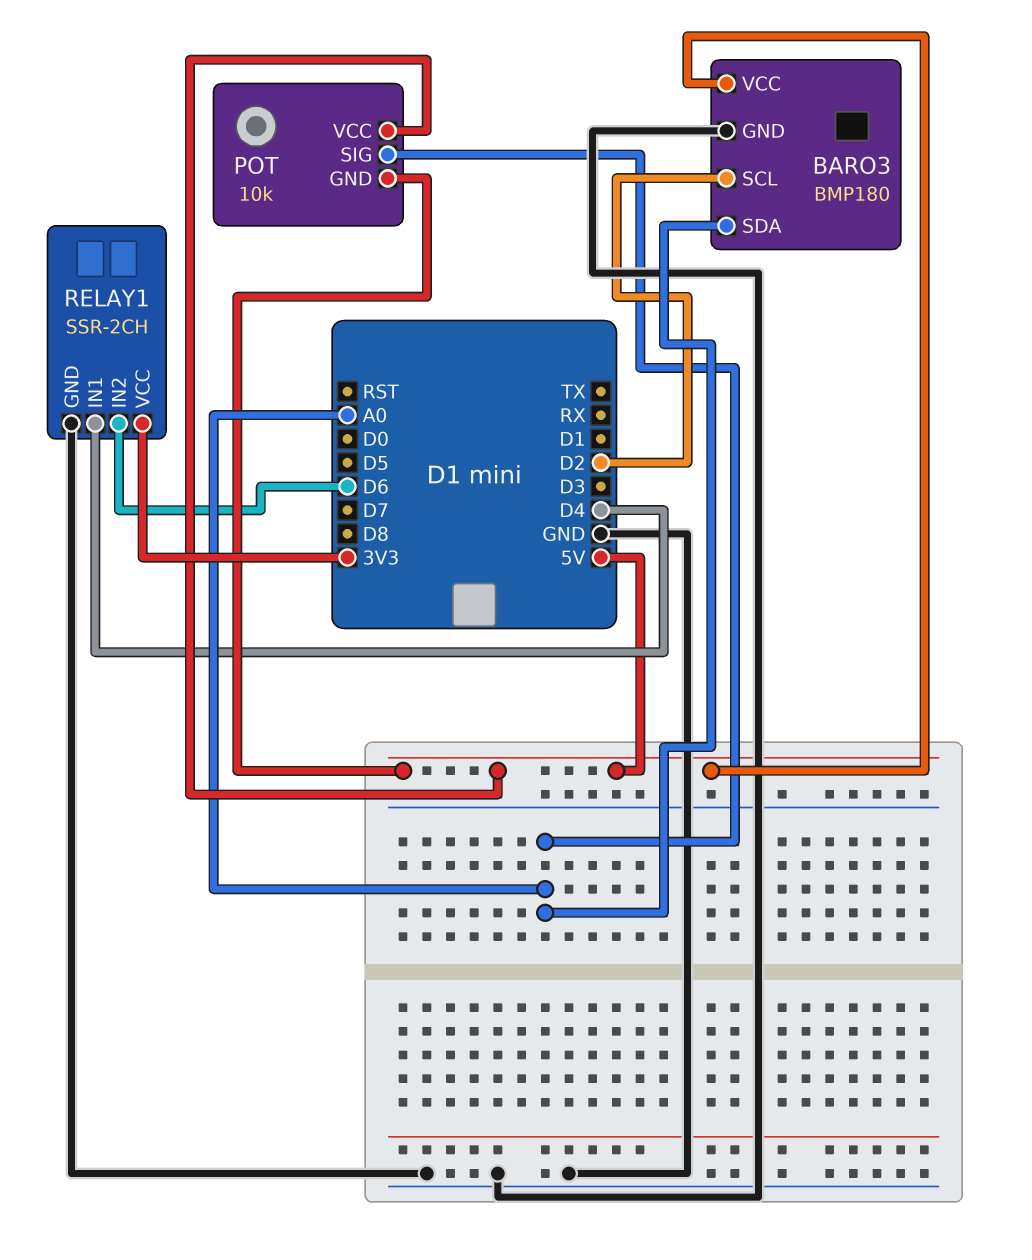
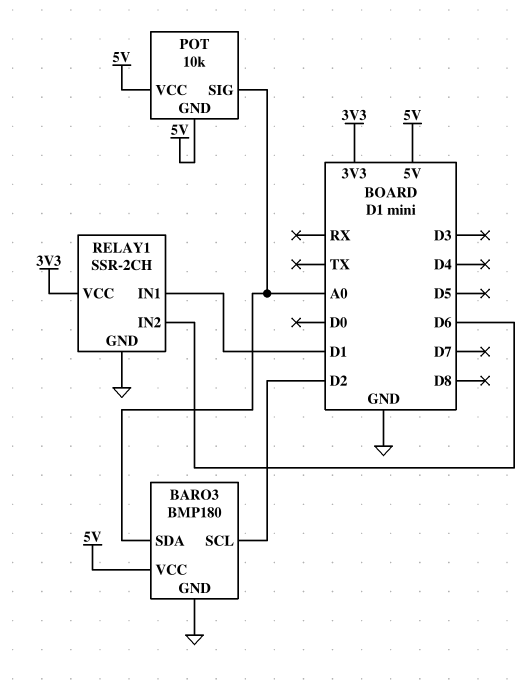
RELAY1 pin IN1: D4 -> D1

